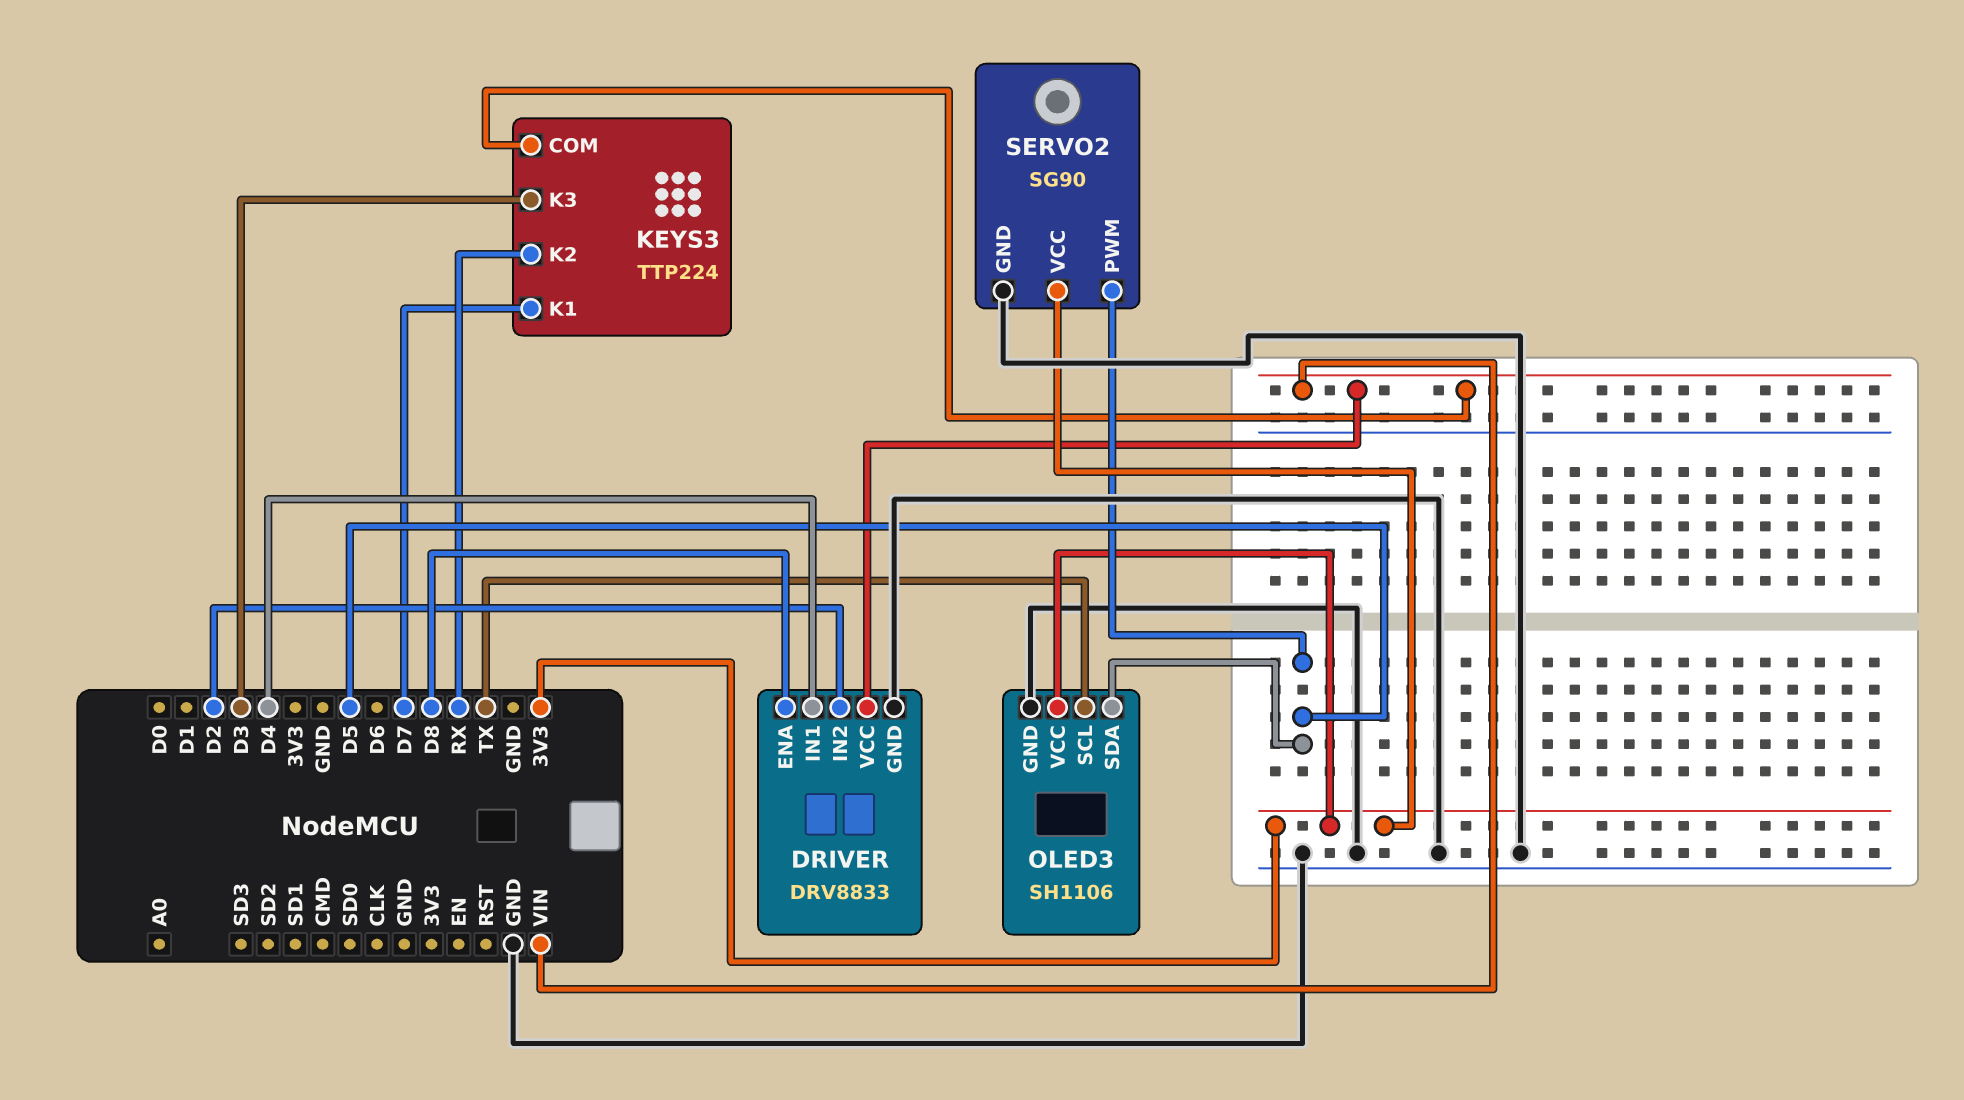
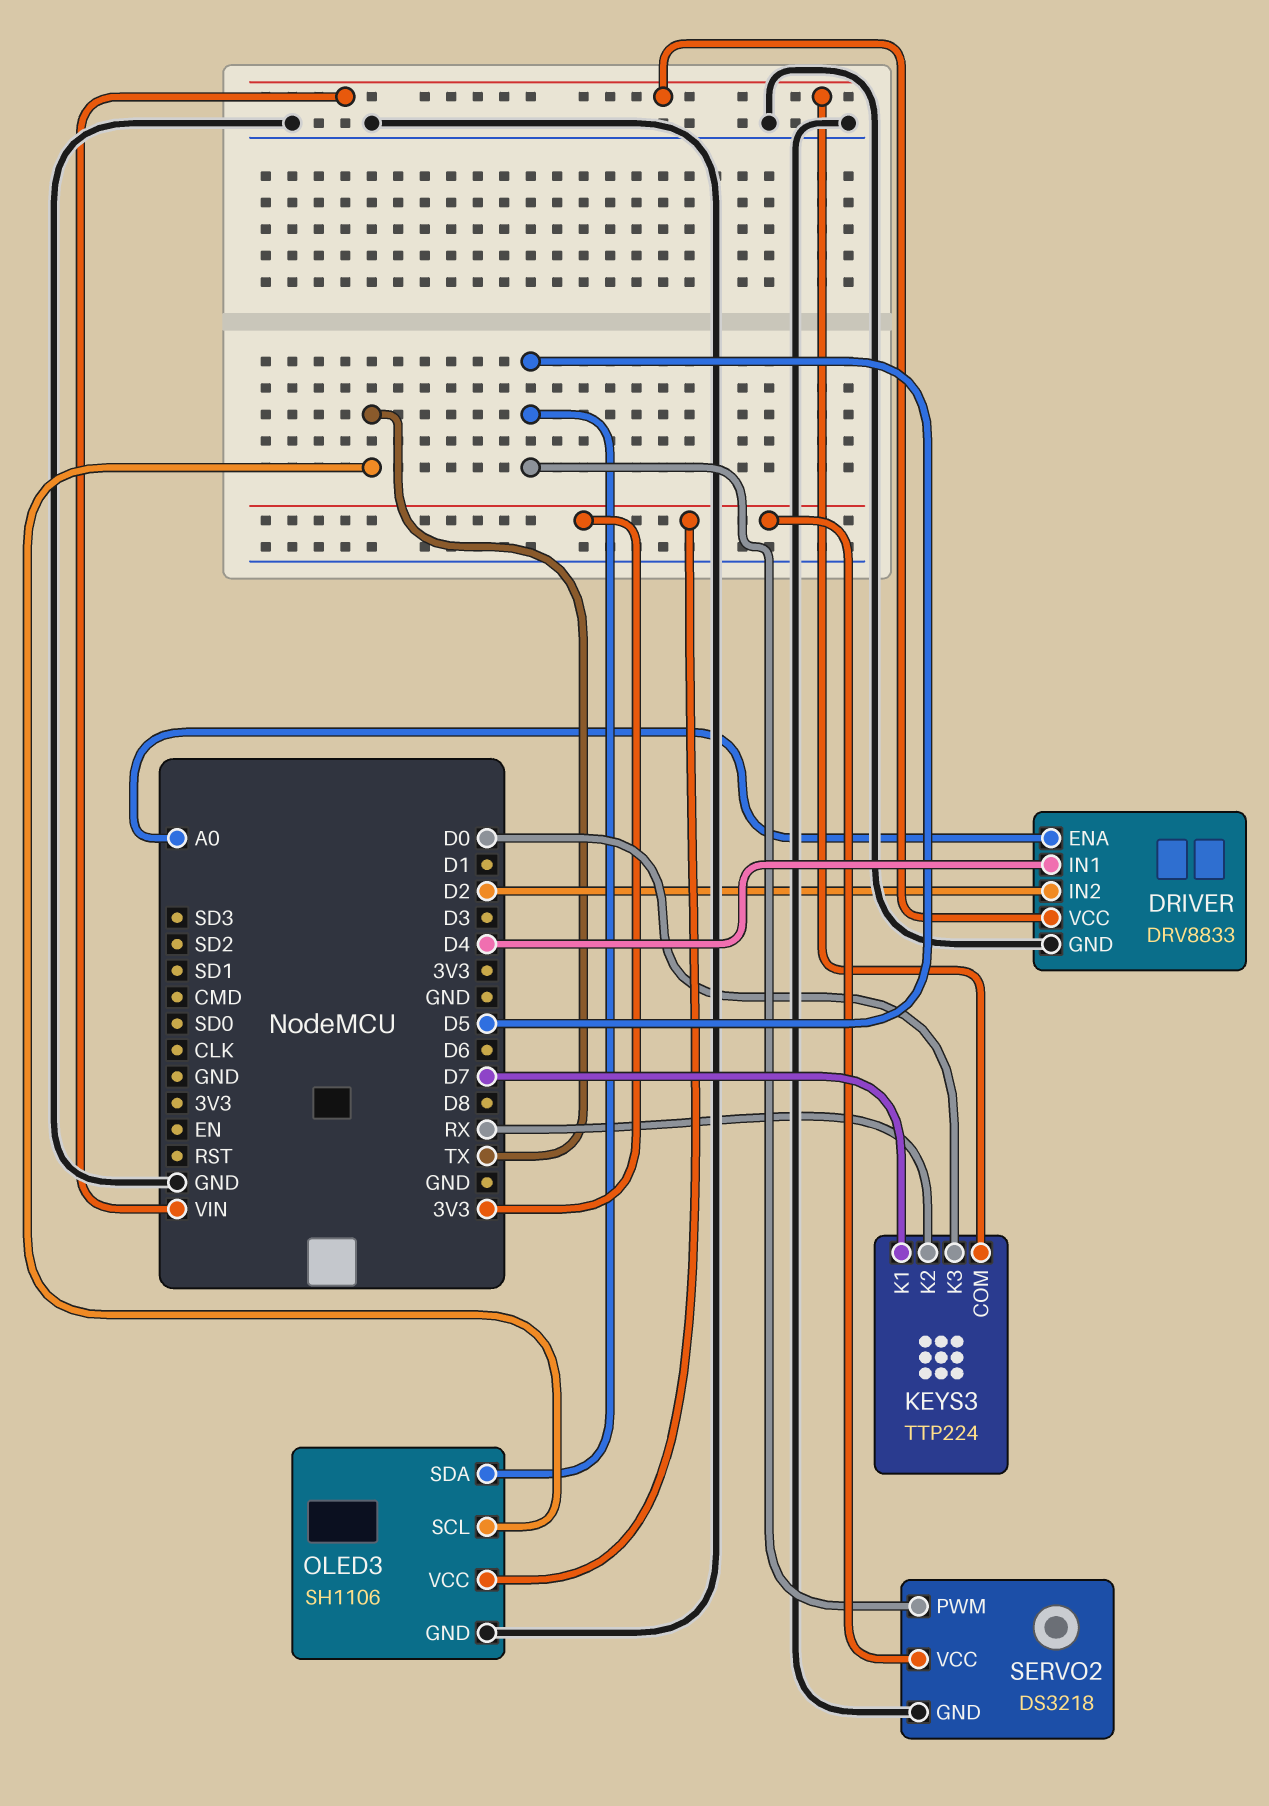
DRIVER pin ENA: D8 -> A0
KEYS3 pin K3: D3 -> D0
SERVO2: SG90 -> DS3218

